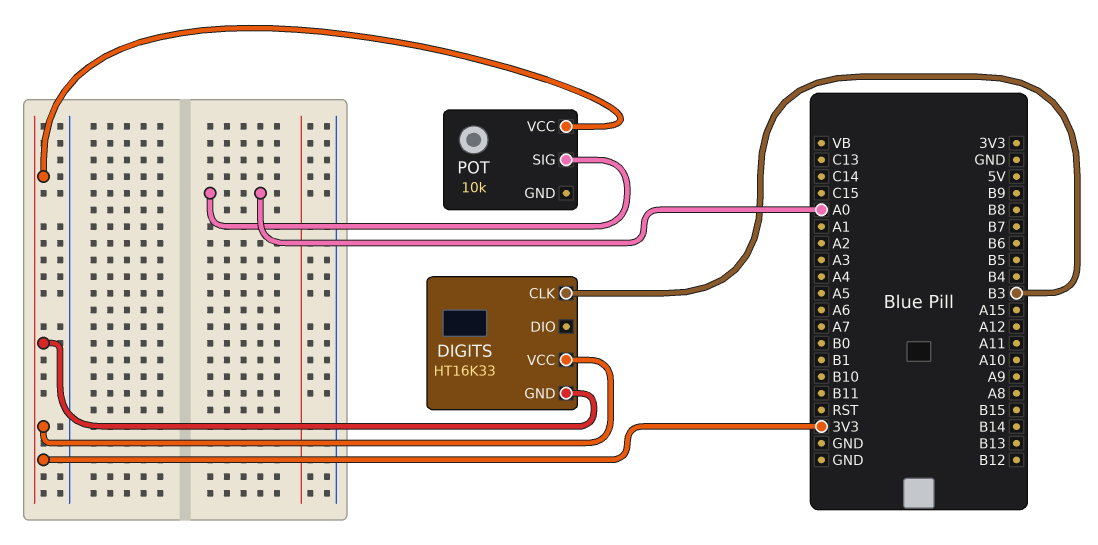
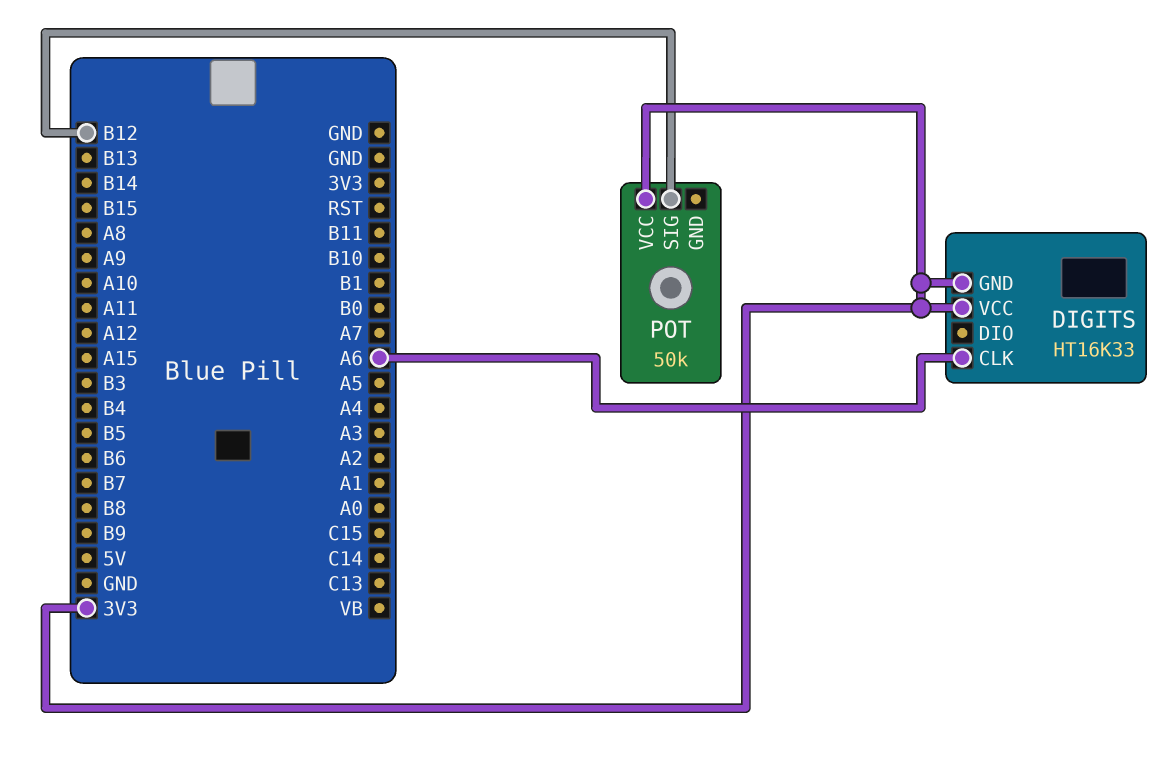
DIGITS pin CLK: B3 -> A6
POT: 10k -> 50k
POT pin SIG: A0 -> B12

